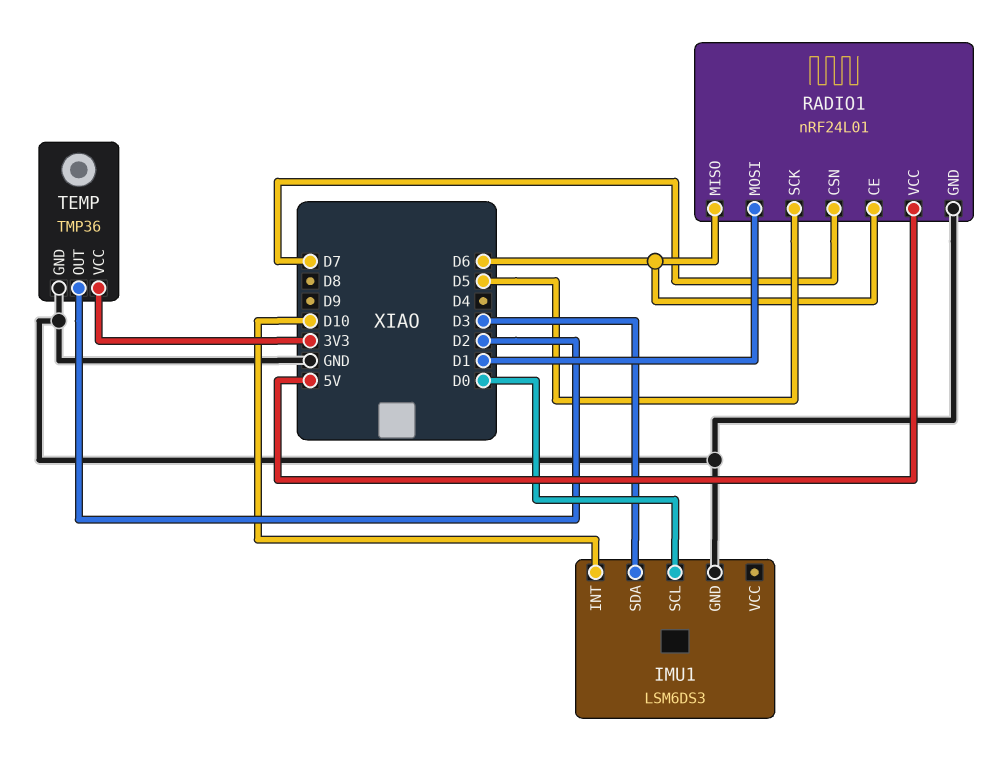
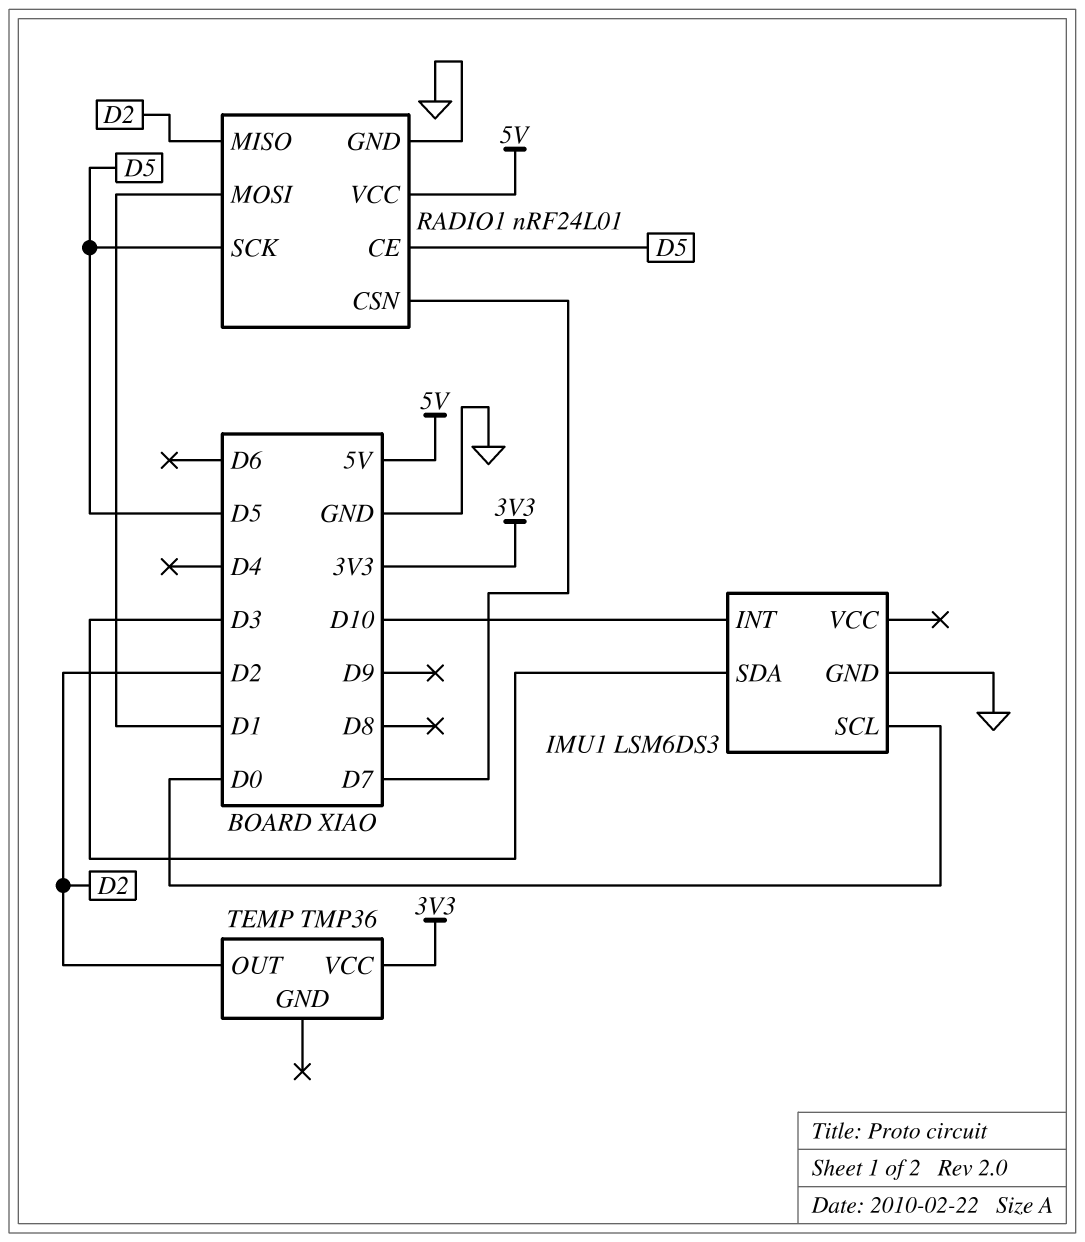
RADIO1 pin CE: D6 -> D5
RADIO1 pin MISO: D6 -> D2
TEMP pin GND: GND -> none

